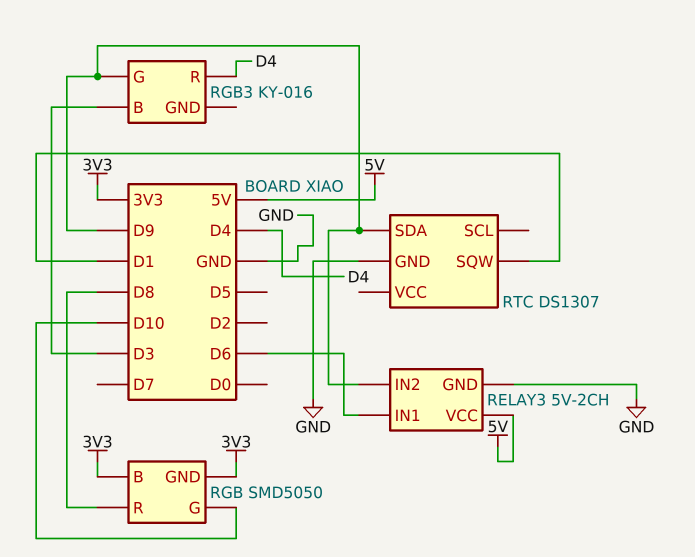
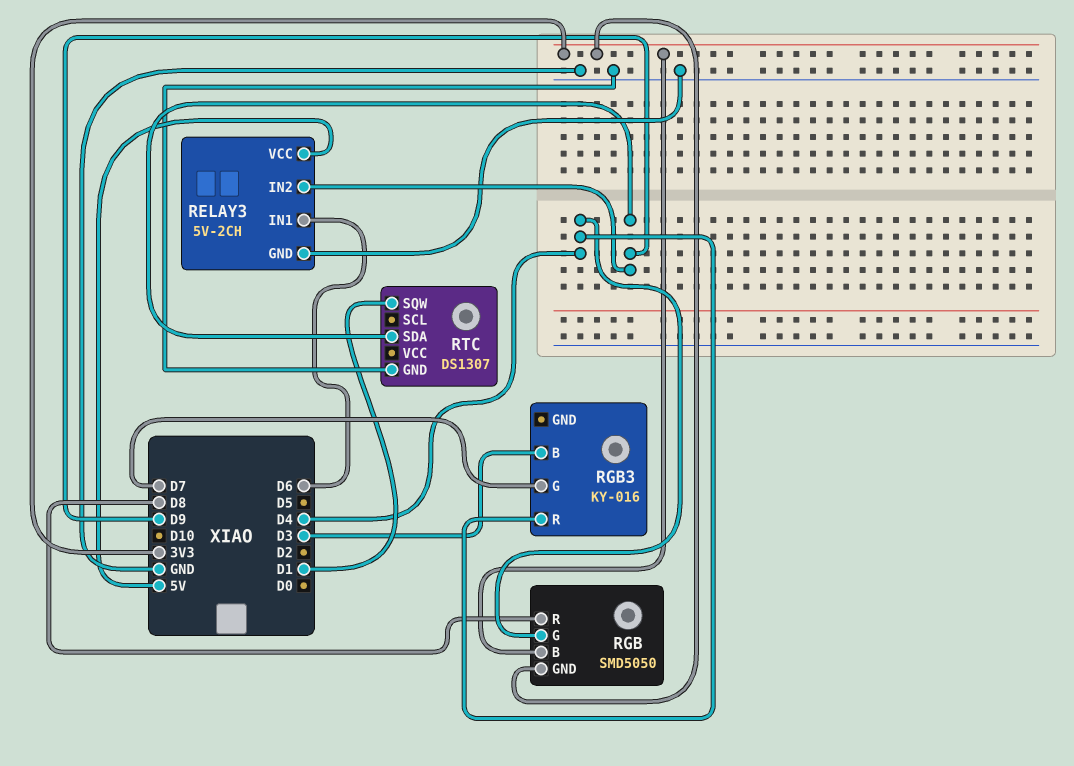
RGB pin G: D10 -> D4
RGB3 pin G: D9 -> D7

